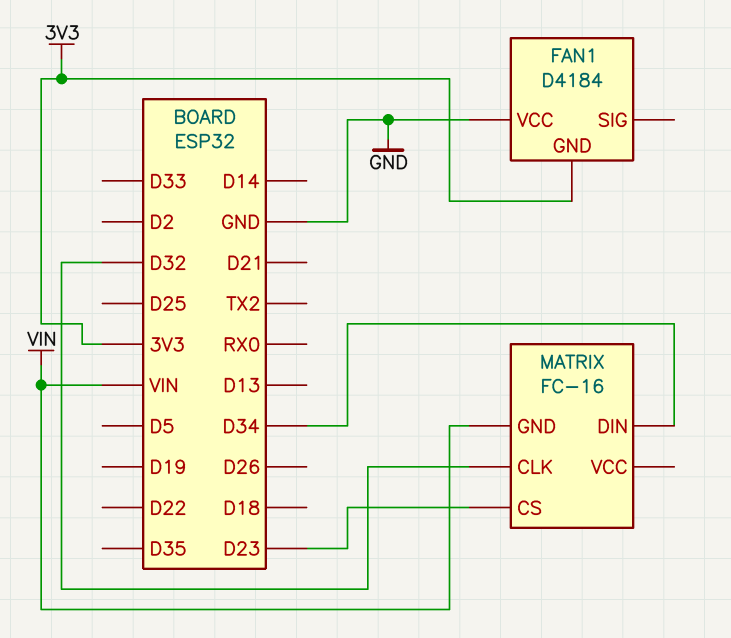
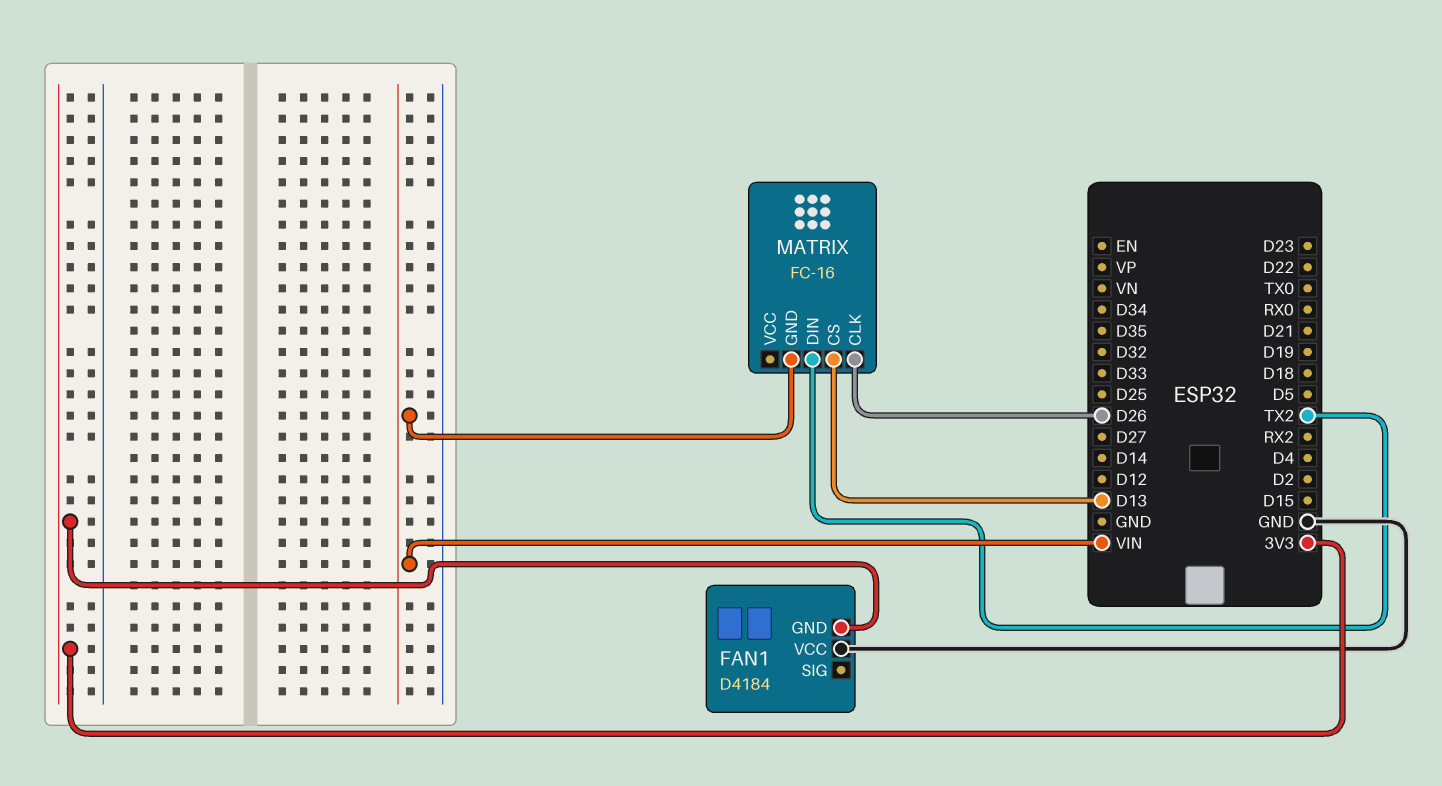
MATRIX pin CLK: D32 -> D26
MATRIX pin CS: D23 -> D13
MATRIX pin DIN: D34 -> TX2

